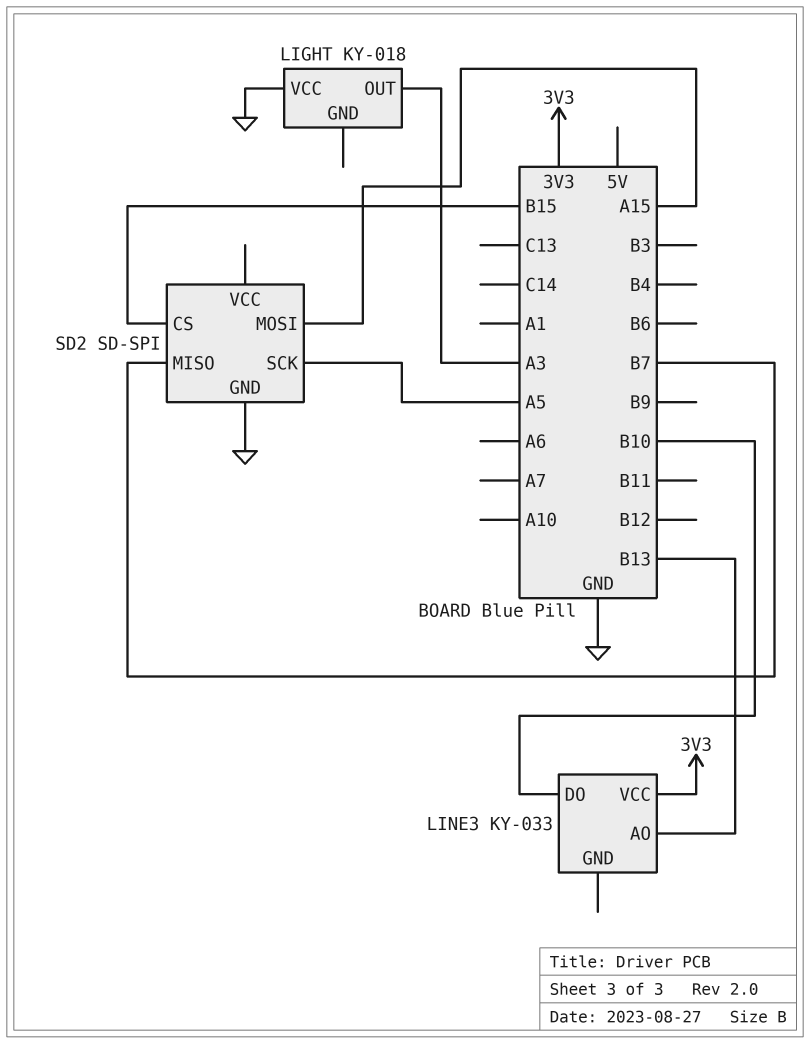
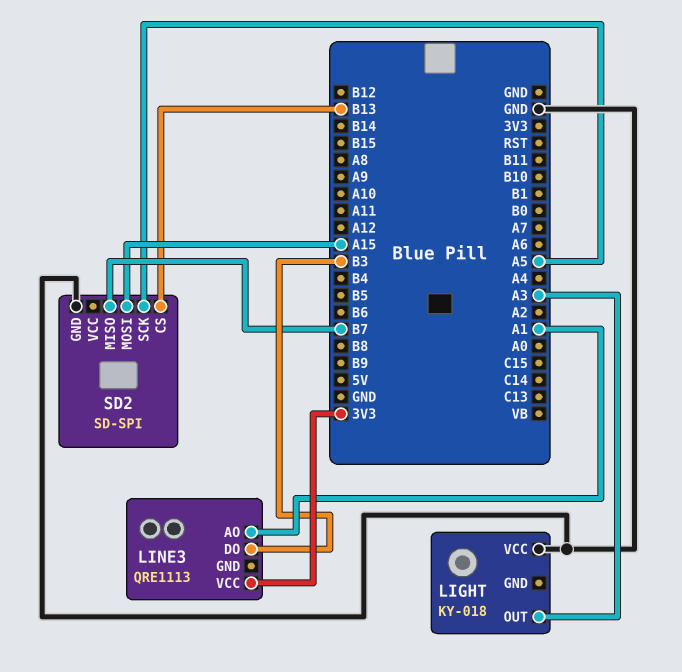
LINE3: KY-033 -> QRE1113
LINE3 pin AO: B13 -> A1
LINE3 pin DO: B10 -> B3
SD2 pin CS: B15 -> B13

